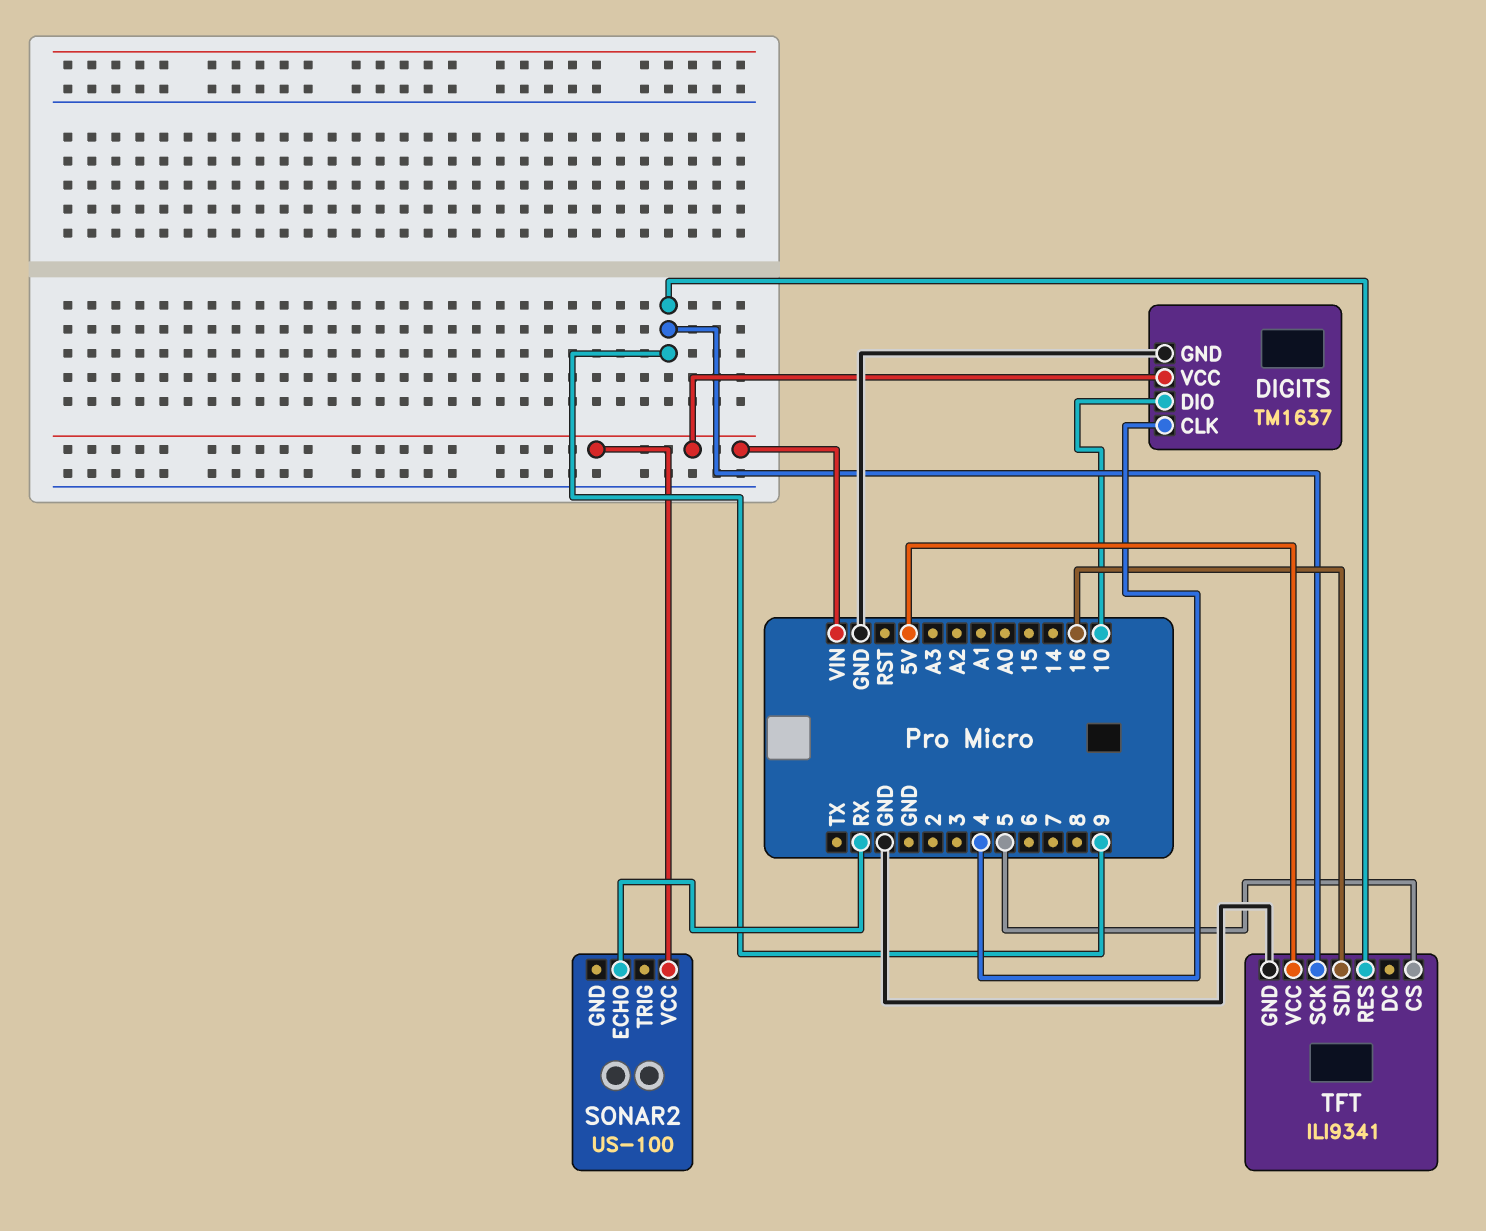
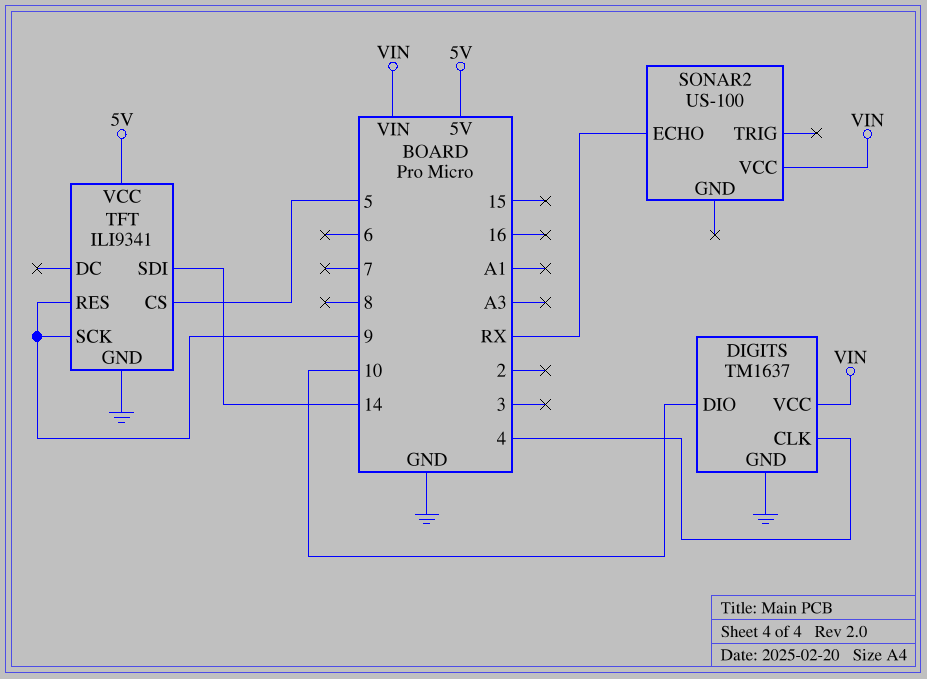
TFT pin SDI: 16 -> 14

